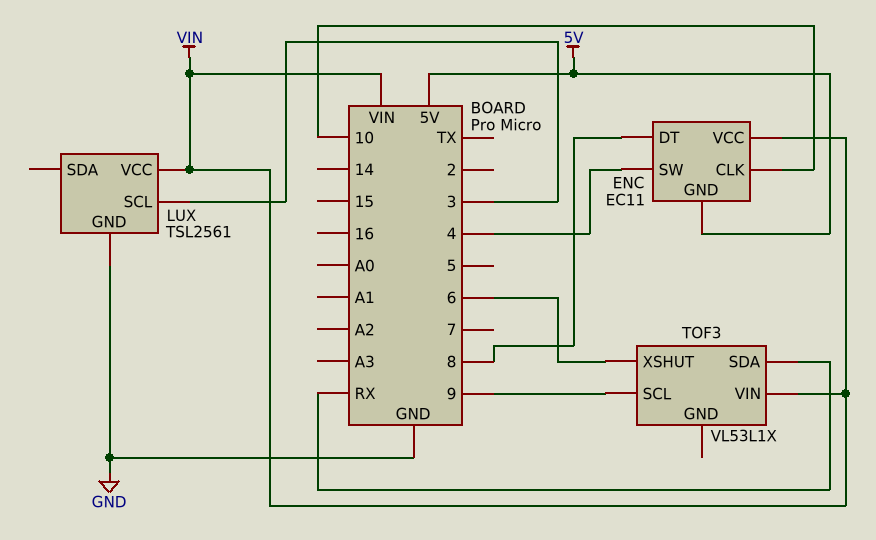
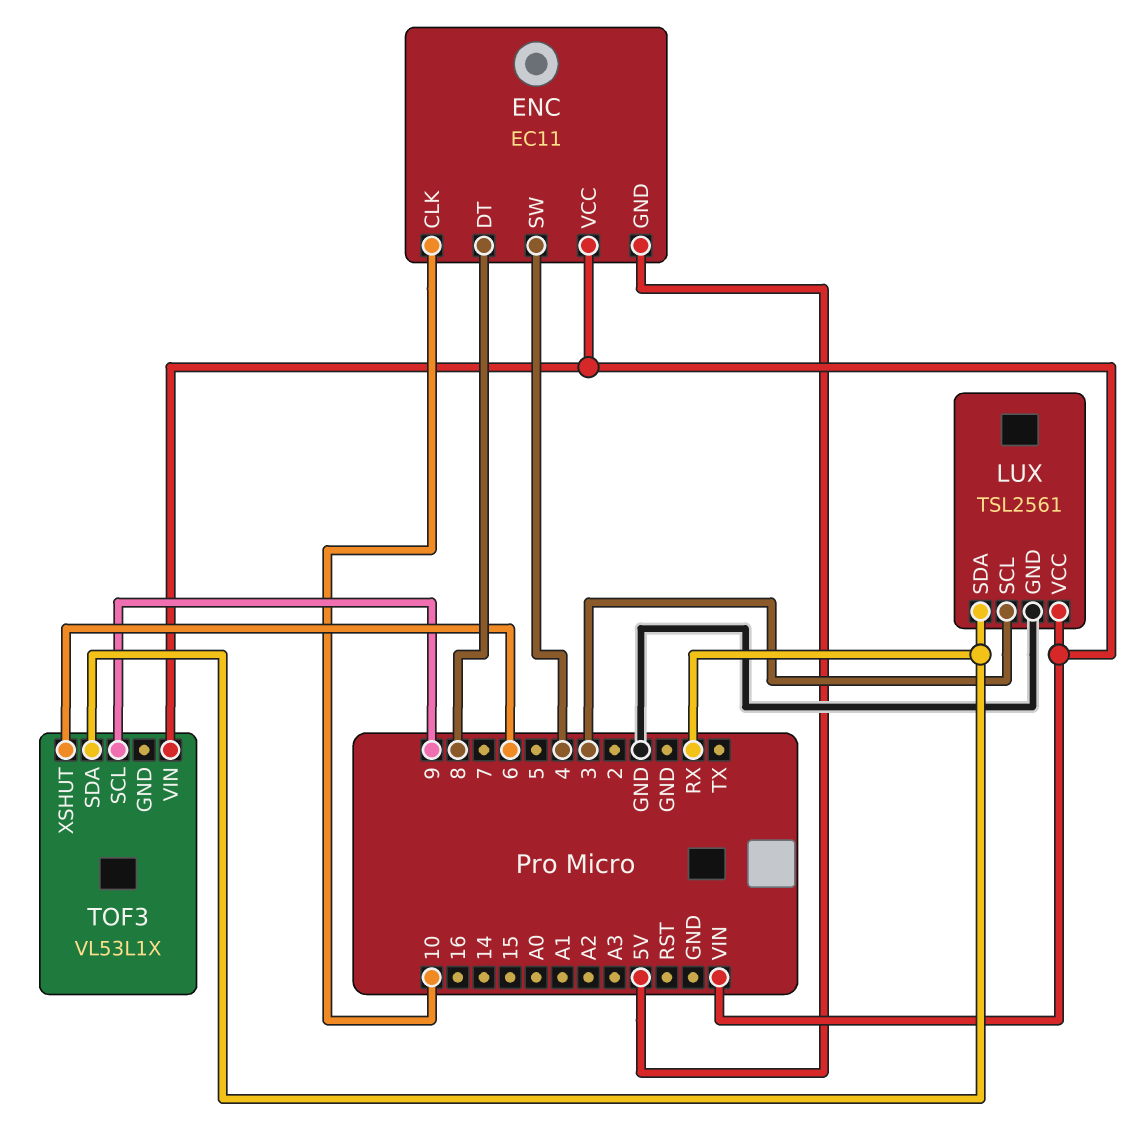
LUX pin SDA: none -> RX

